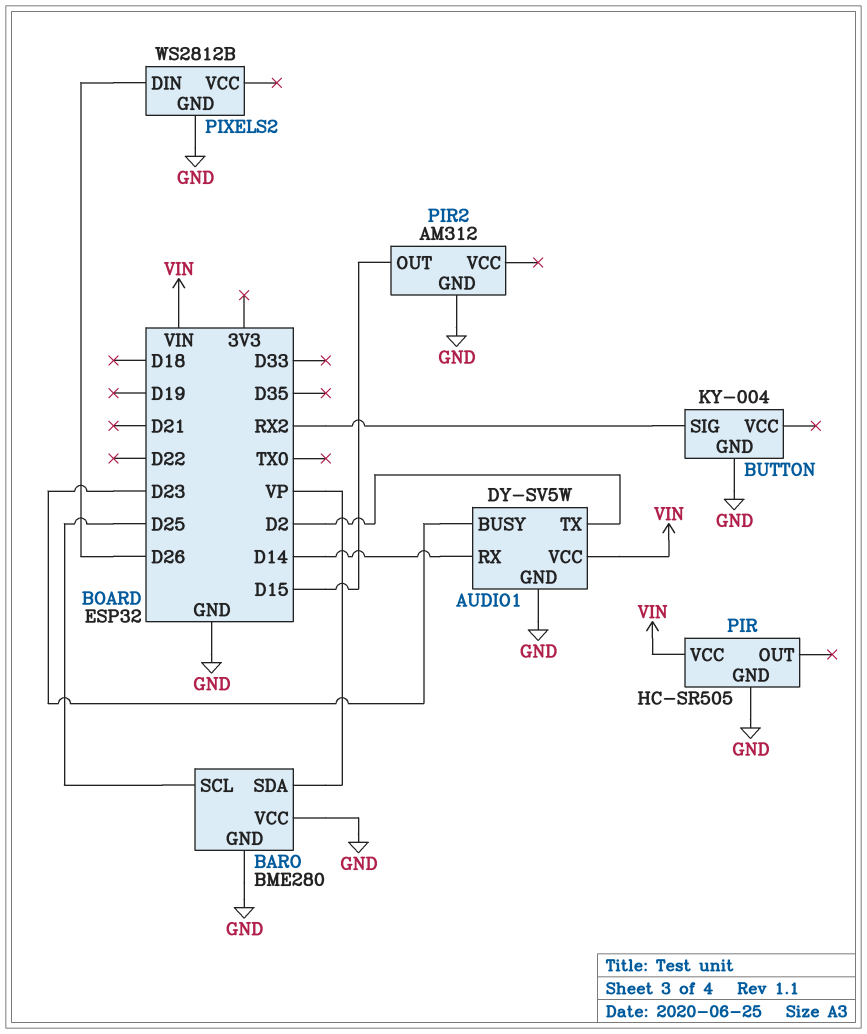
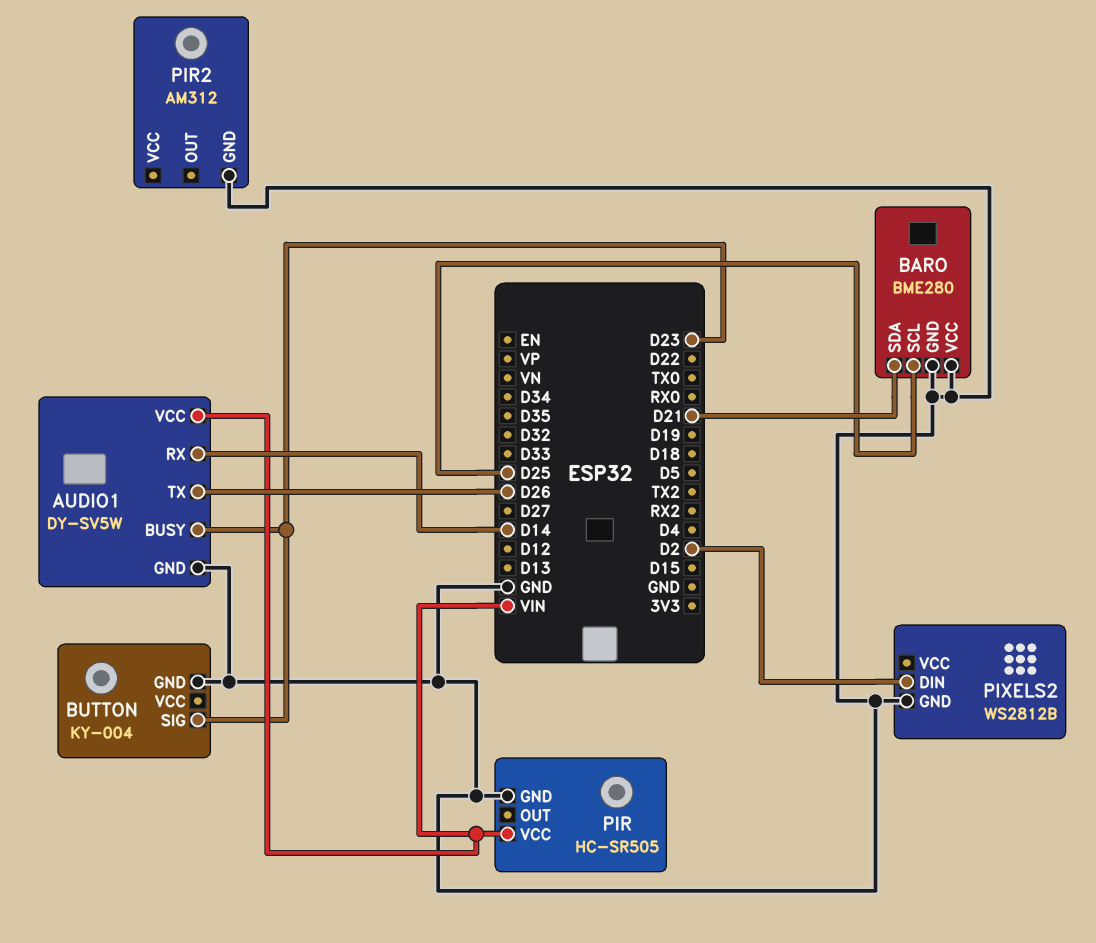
AUDIO1 pin TX: D2 -> D26
BARO pin SDA: VP -> D21
BUTTON pin SIG: RX2 -> D23
PIR2 pin OUT: D15 -> none
PIXELS2 pin DIN: D26 -> D2

